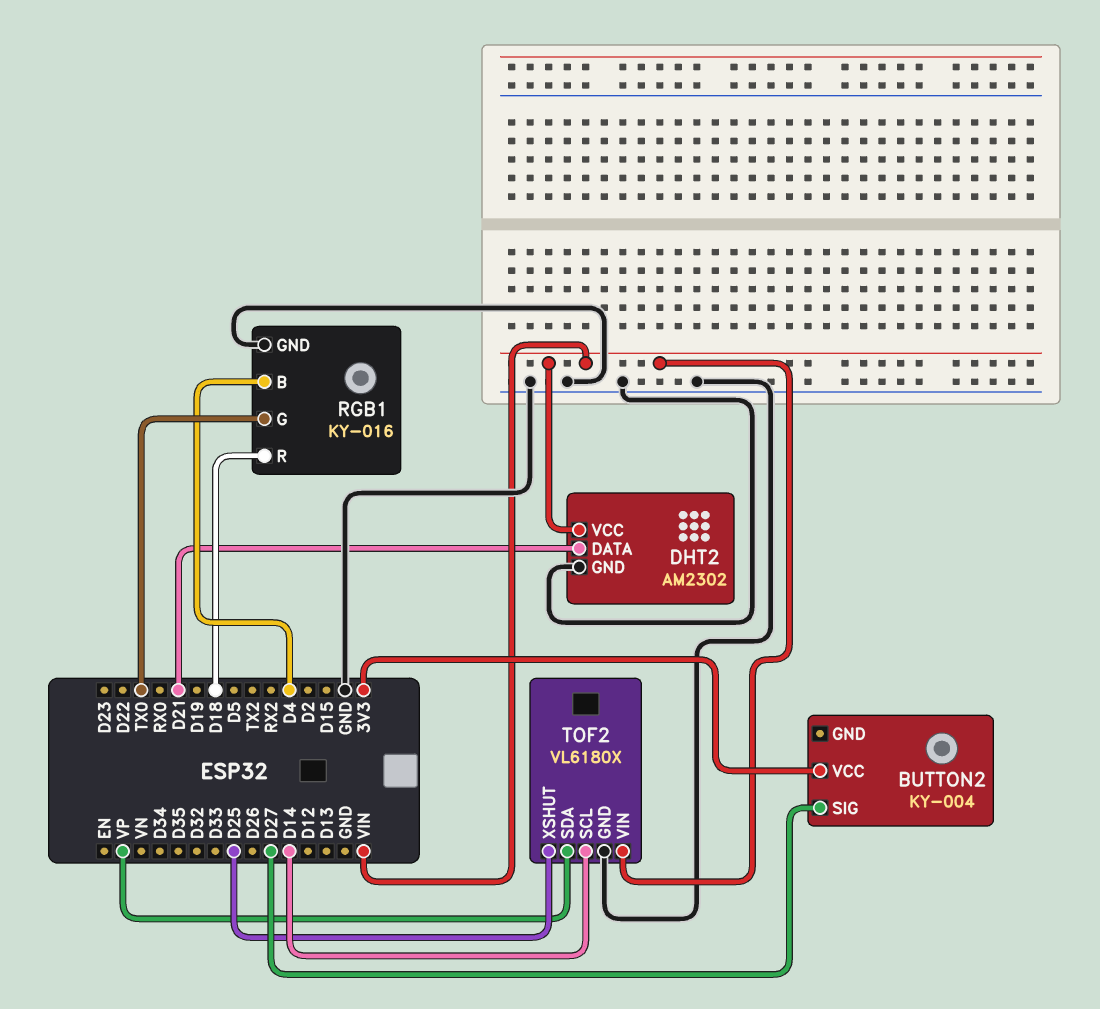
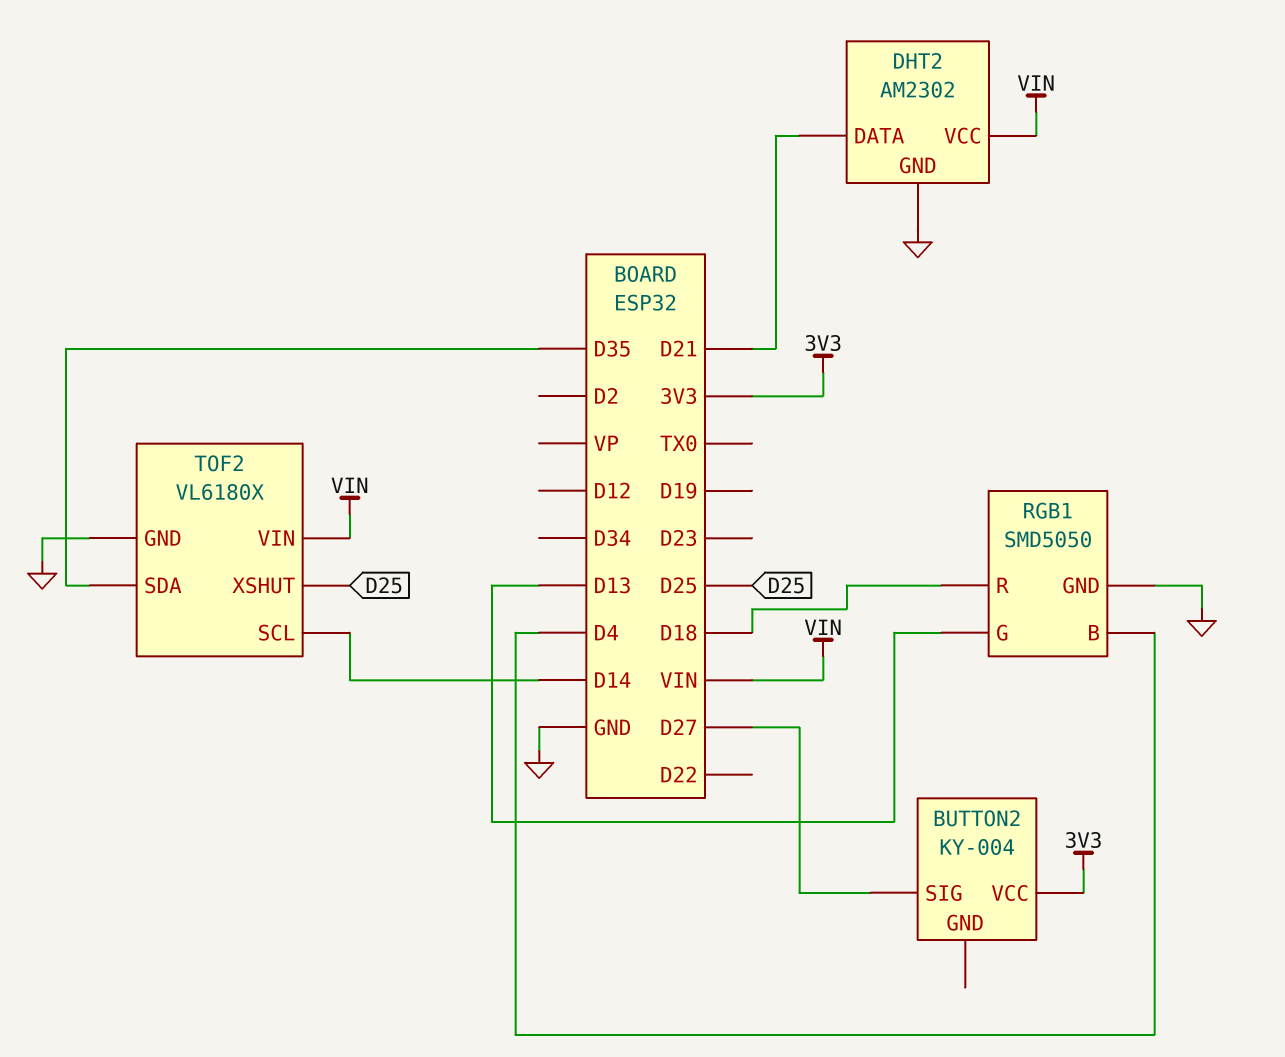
RGB1: KY-016 -> SMD5050
RGB1 pin G: TX0 -> D13
TOF2 pin SDA: VP -> D35

